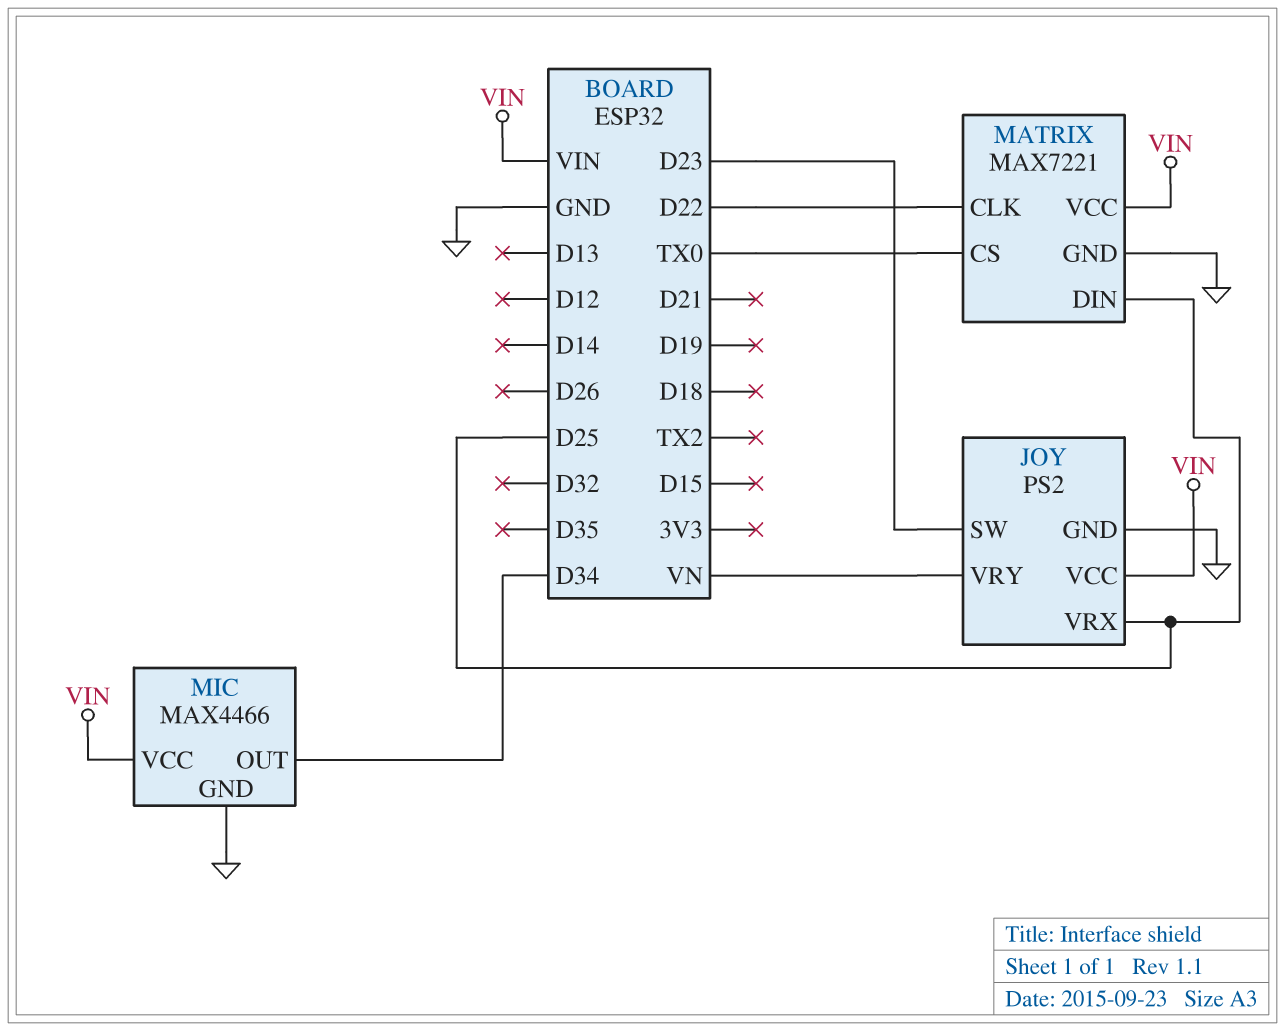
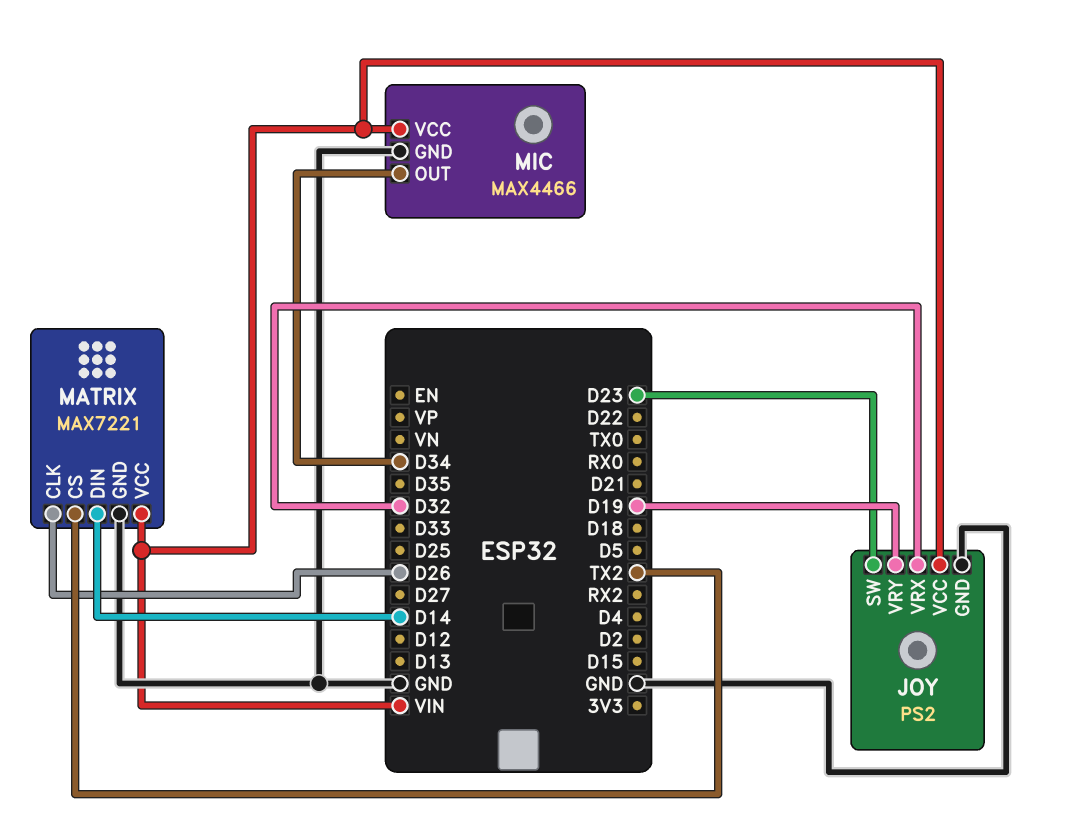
JOY pin VRX: D25 -> D32
JOY pin VRY: VN -> D19
MATRIX pin CLK: D22 -> D26
MATRIX pin CS: TX0 -> TX2
MATRIX pin DIN: D25 -> D14

